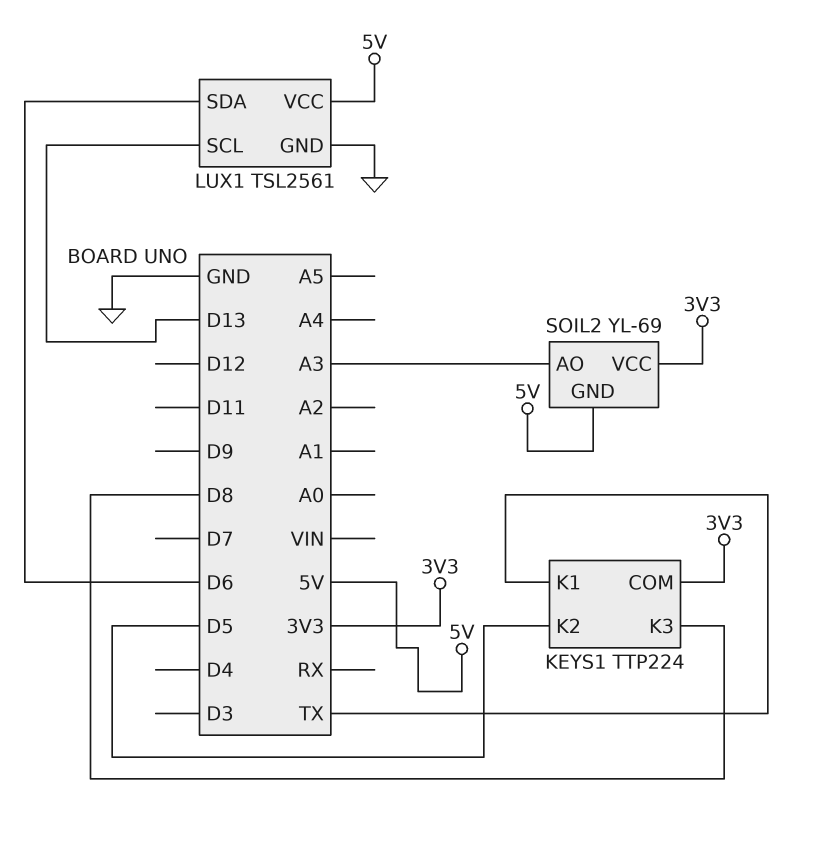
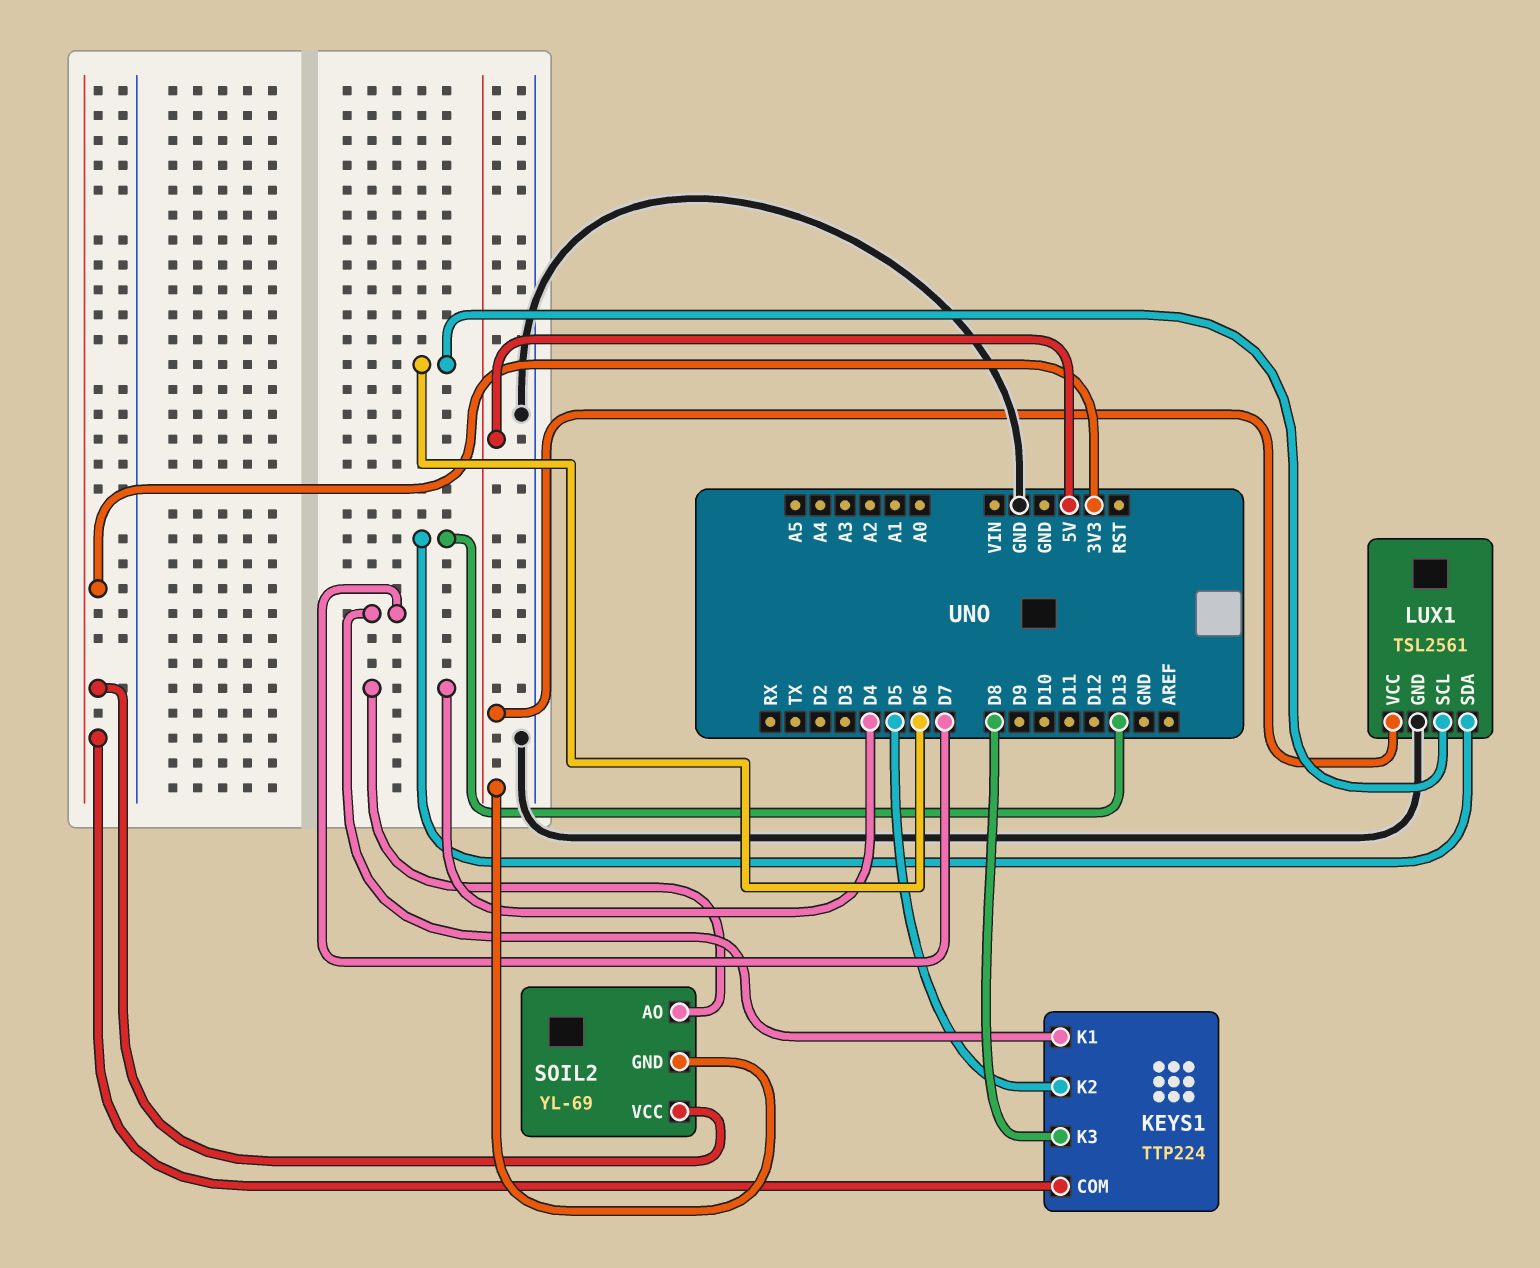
KEYS1 pin K1: TX -> D7
LUX1 pin SCL: D13 -> D6
LUX1 pin SDA: D6 -> D13
SOIL2 pin AO: A3 -> D4

